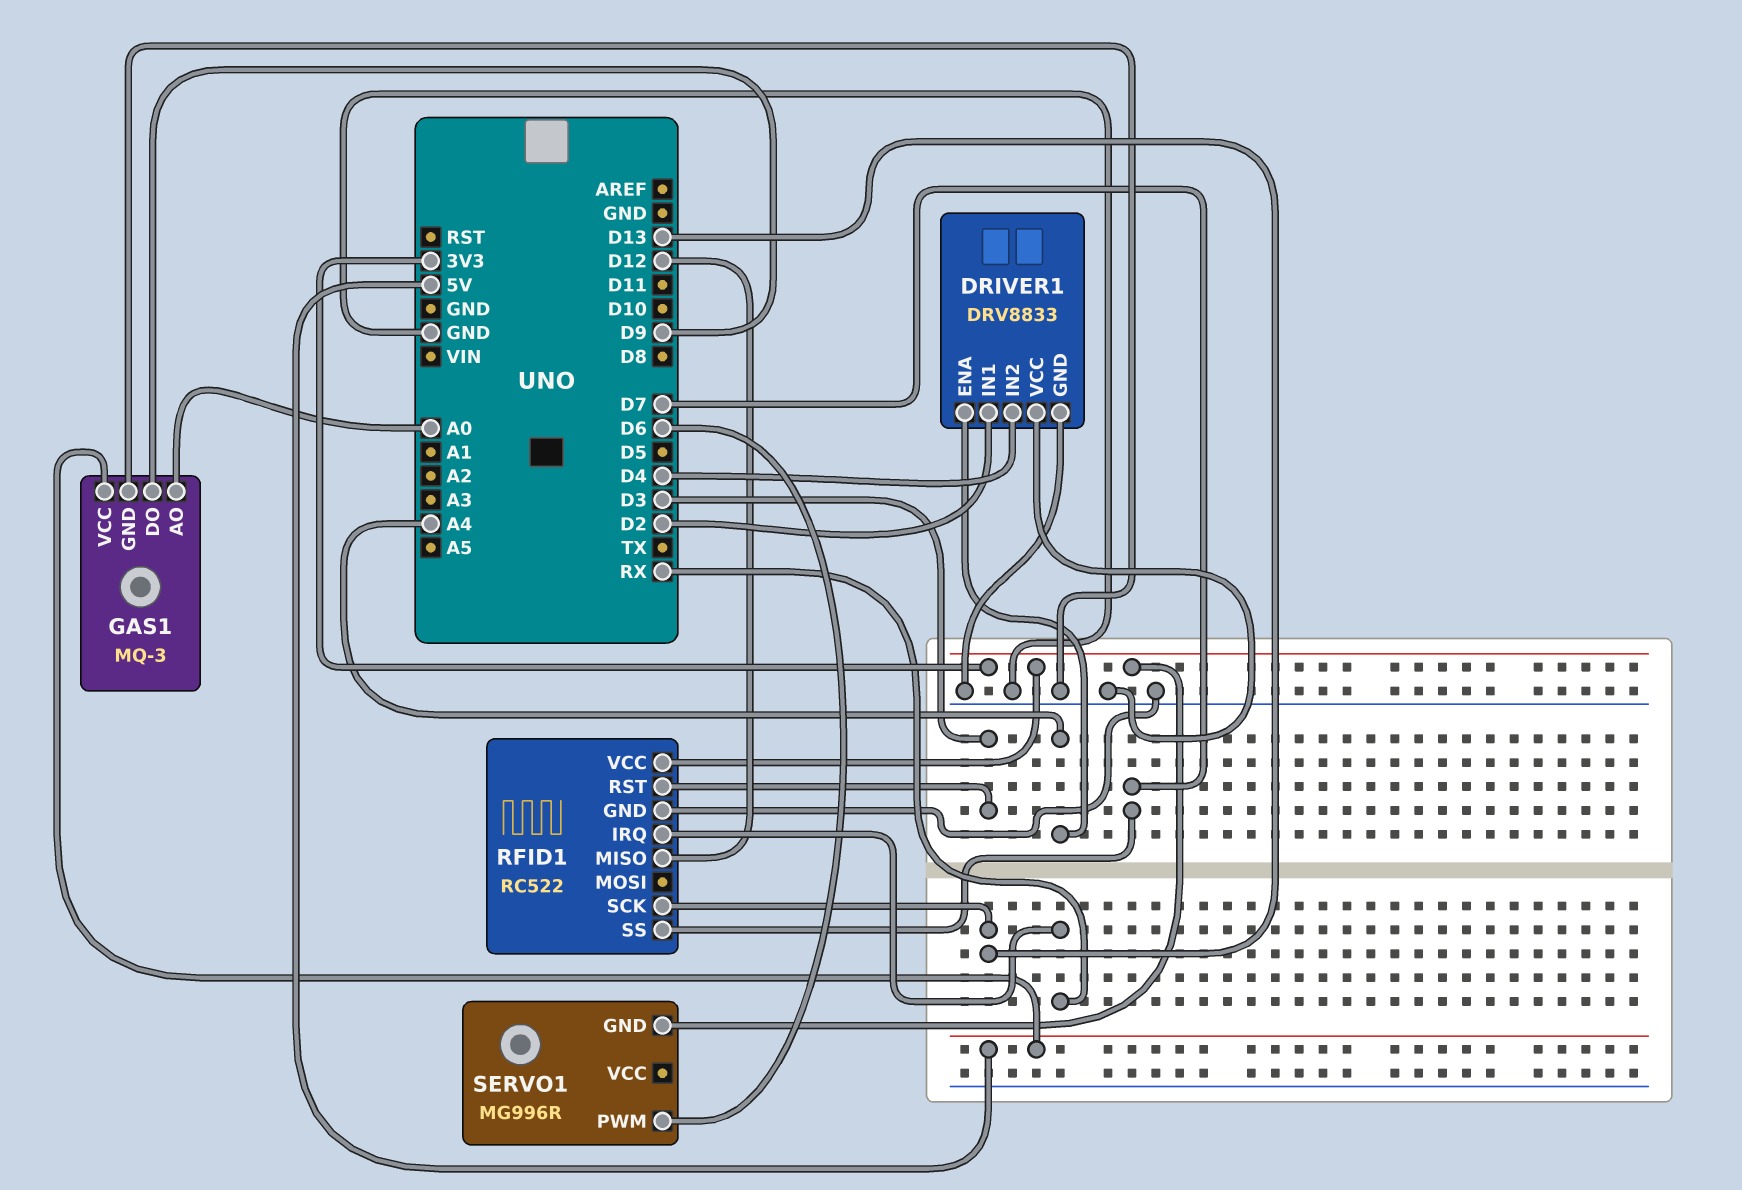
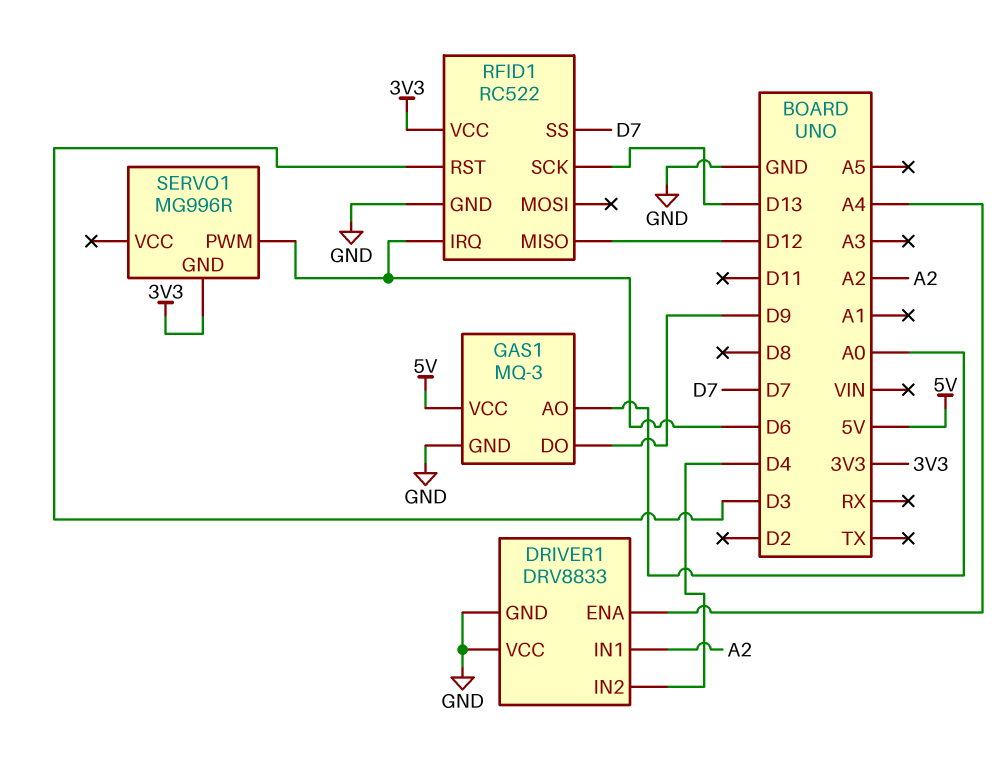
DRIVER1 pin IN1: D2 -> A2
RFID1 pin IRQ: RX -> D6

